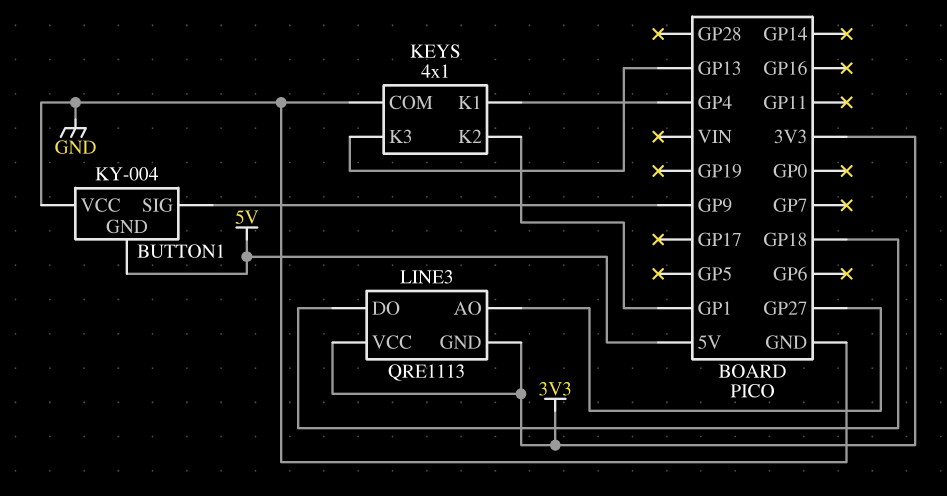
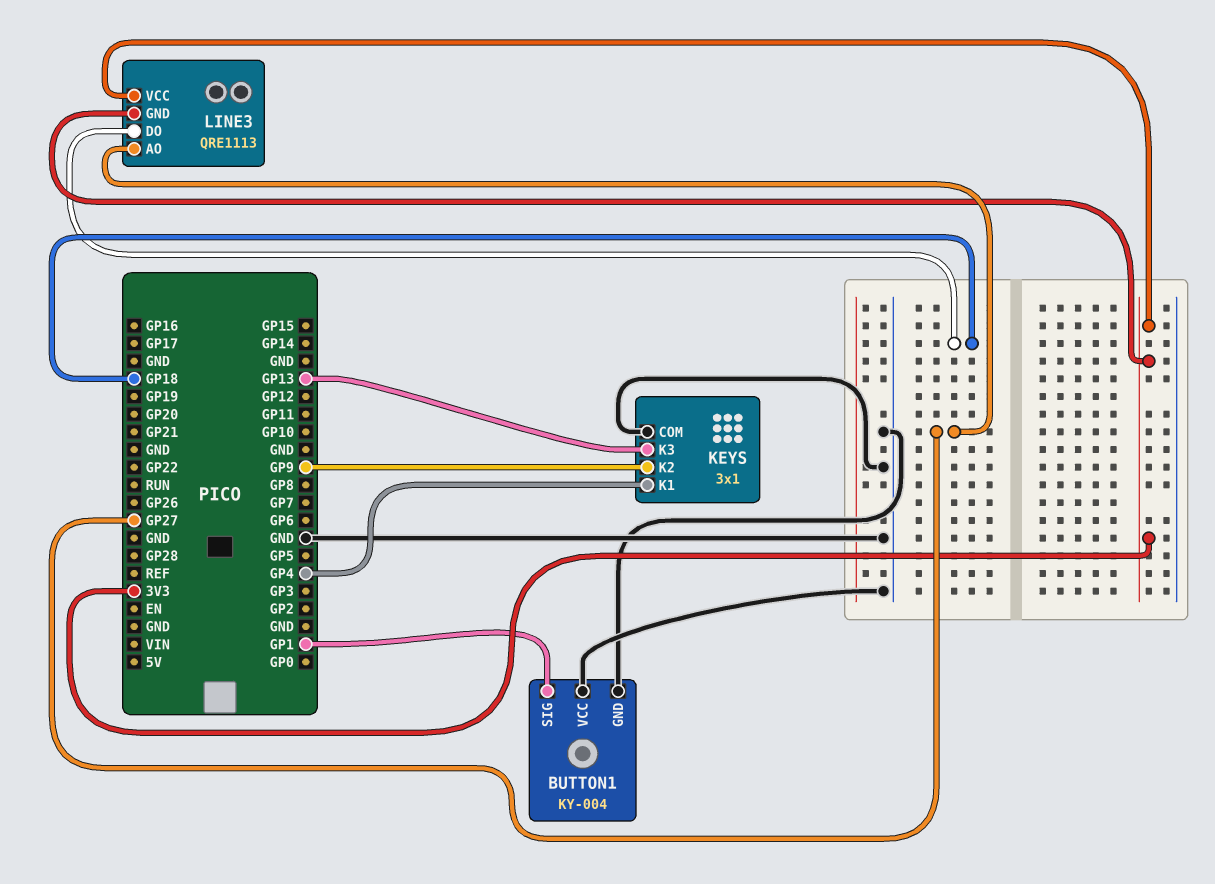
BUTTON1 pin GND: 5V -> GND
BUTTON1 pin SIG: GP9 -> GP1
KEYS: 4x1 -> 3x1
KEYS pin K2: GP1 -> GP9

